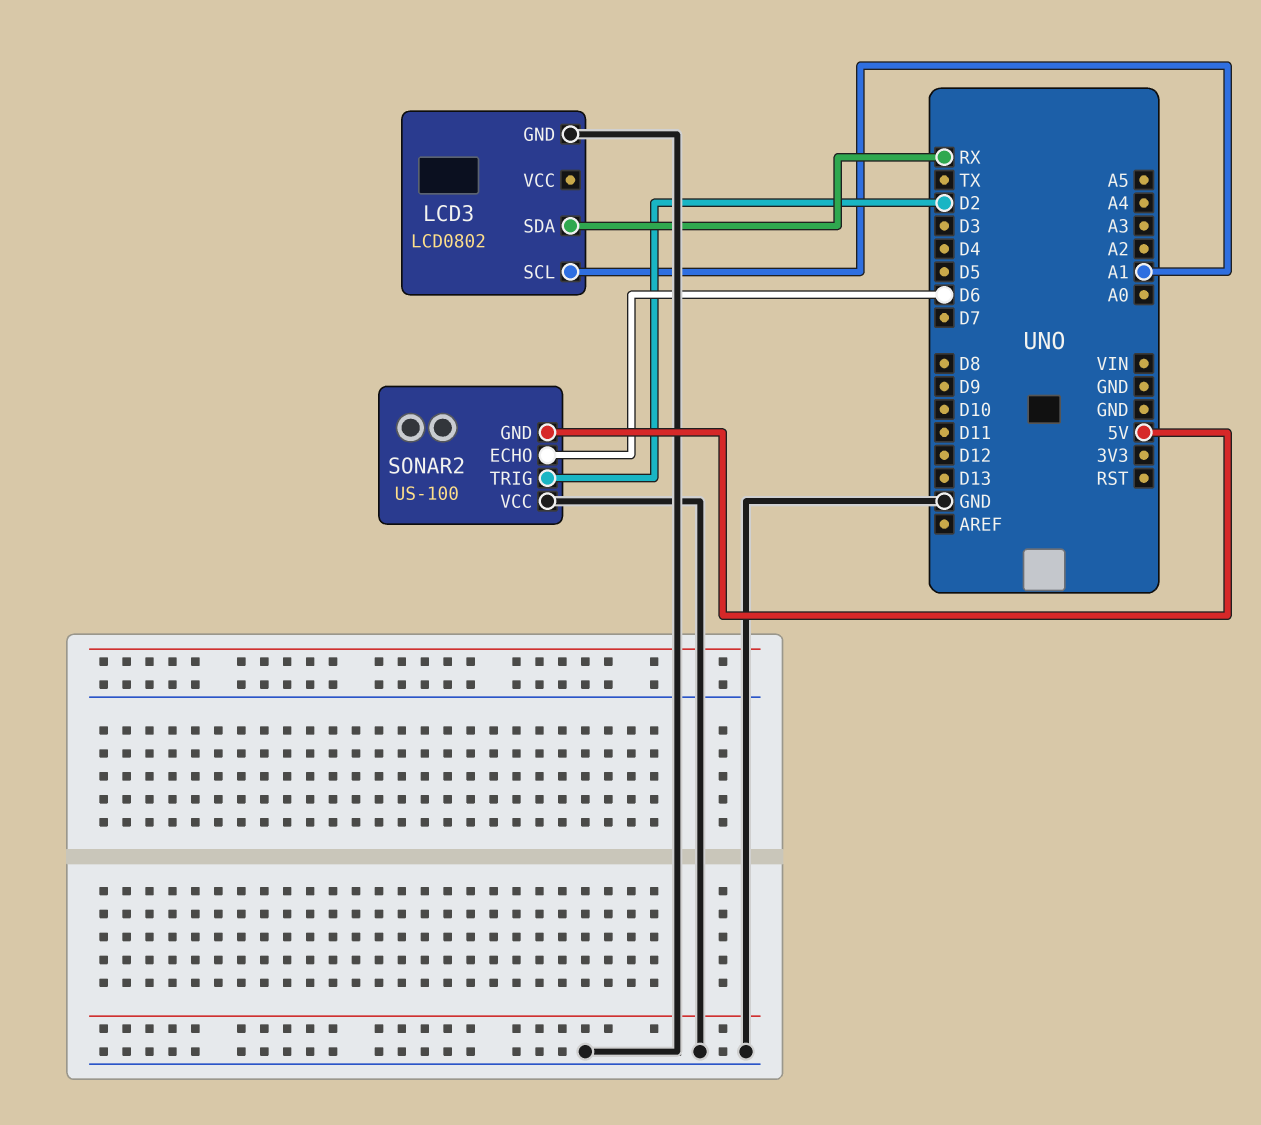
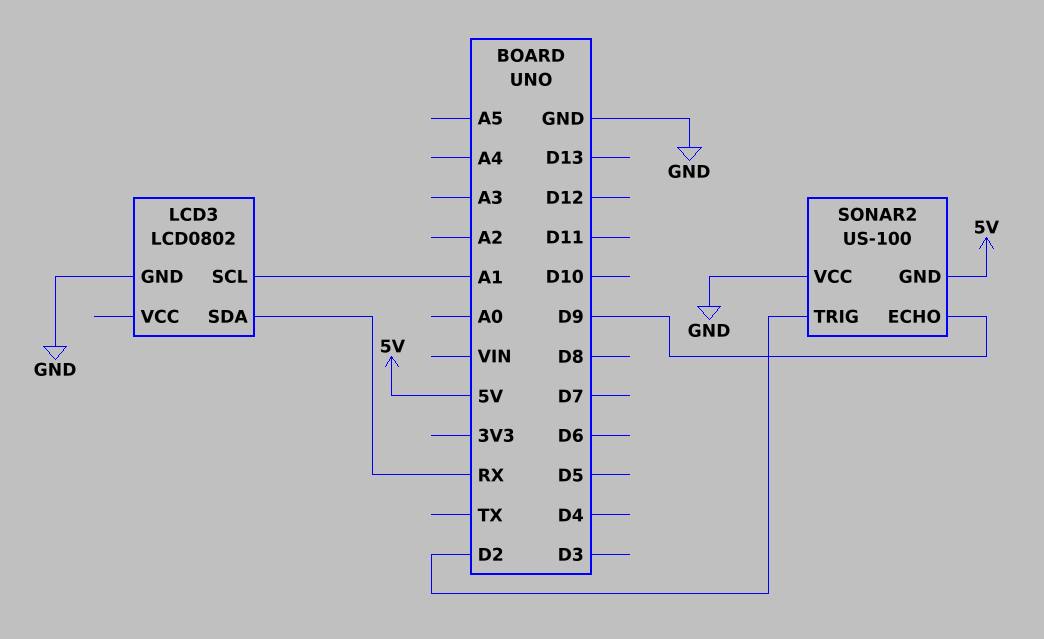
SONAR2 pin ECHO: D6 -> D9

